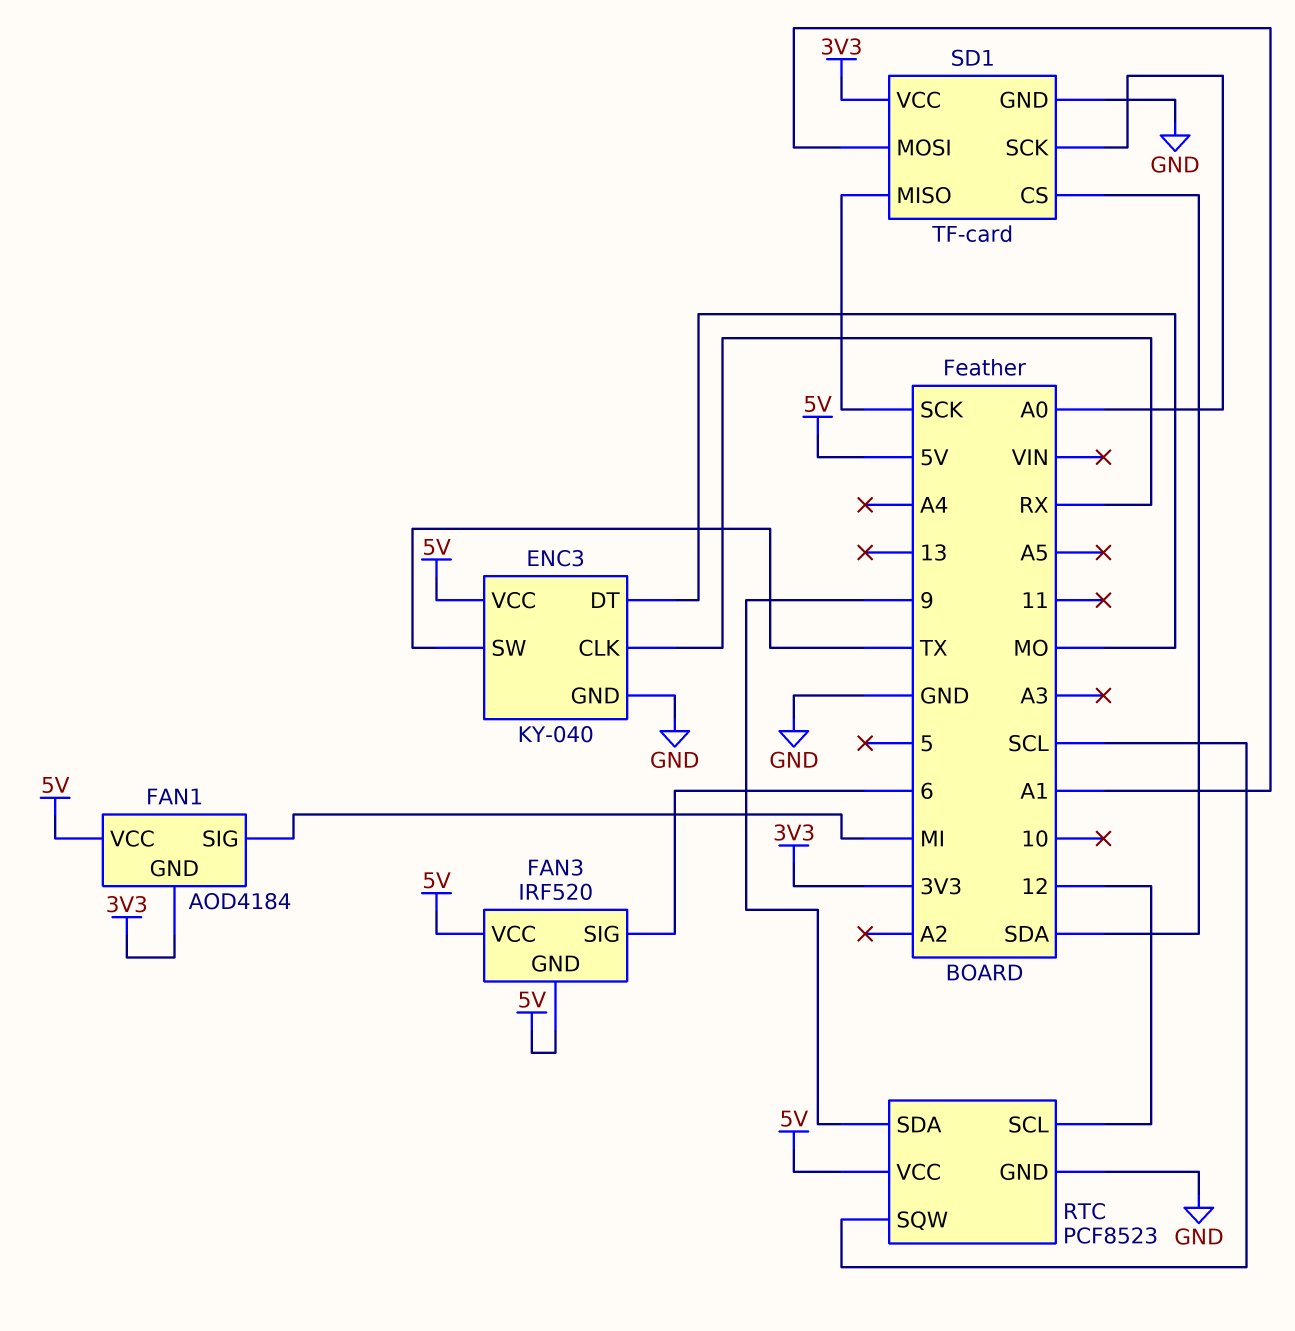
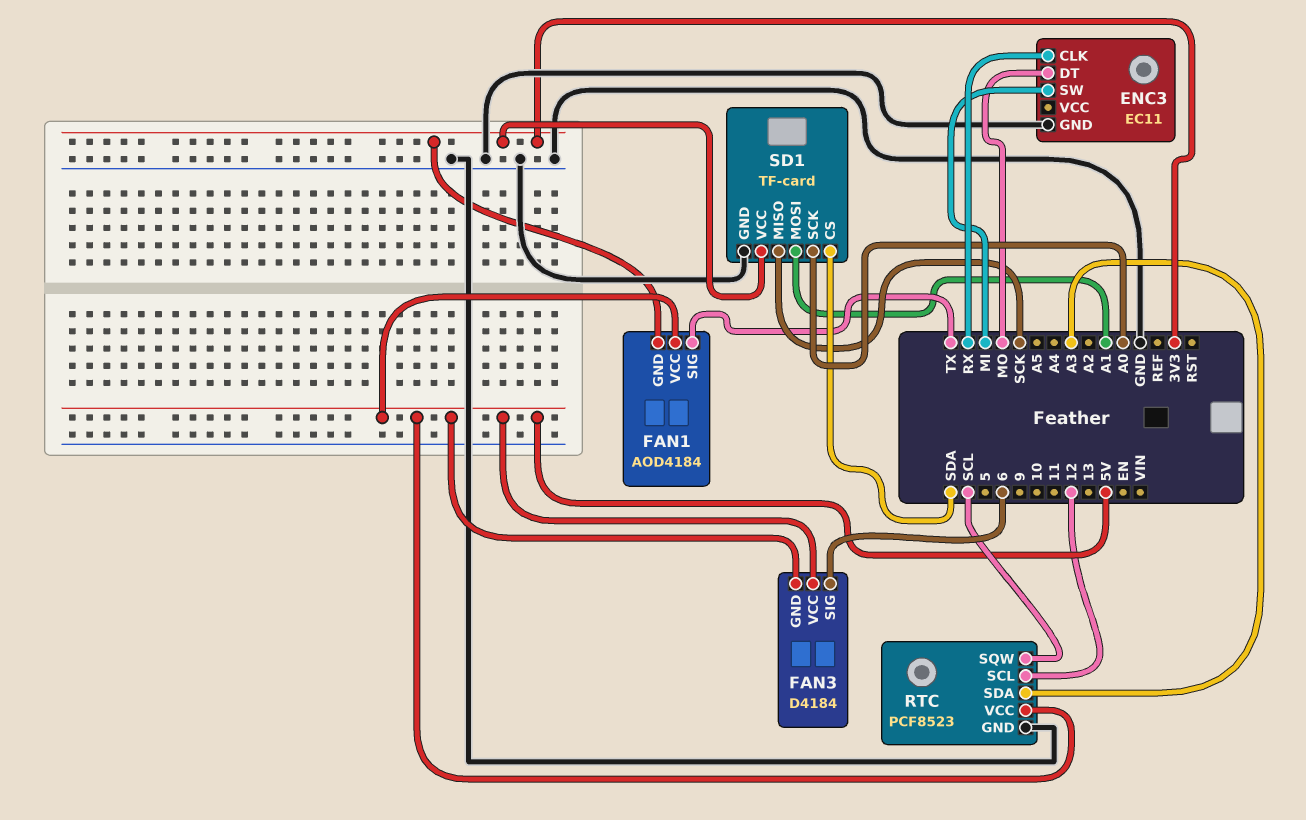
ENC3: KY-040 -> EC11
ENC3 pin SW: TX -> MI
ENC3 pin VCC: 5V -> none
FAN1 pin SIG: MI -> TX
FAN3: IRF520 -> D4184
RTC pin SDA: 9 -> A3

